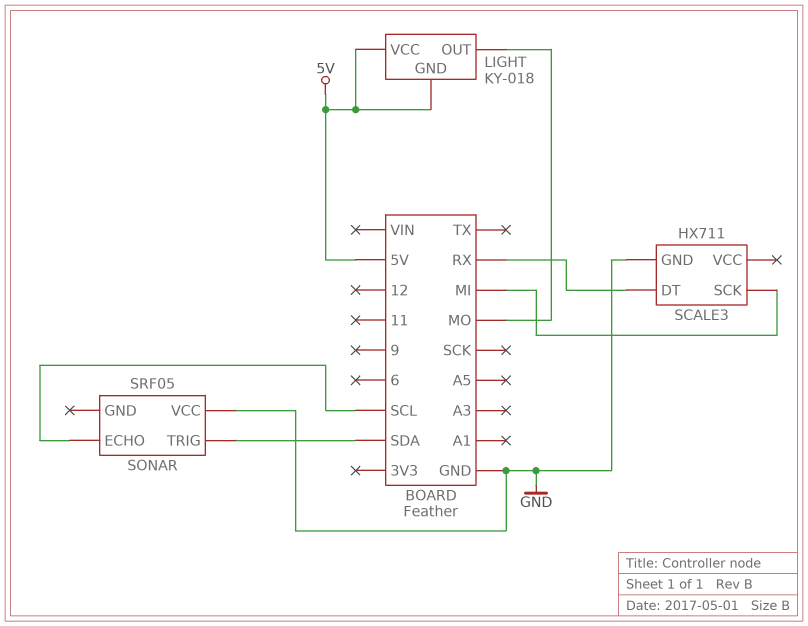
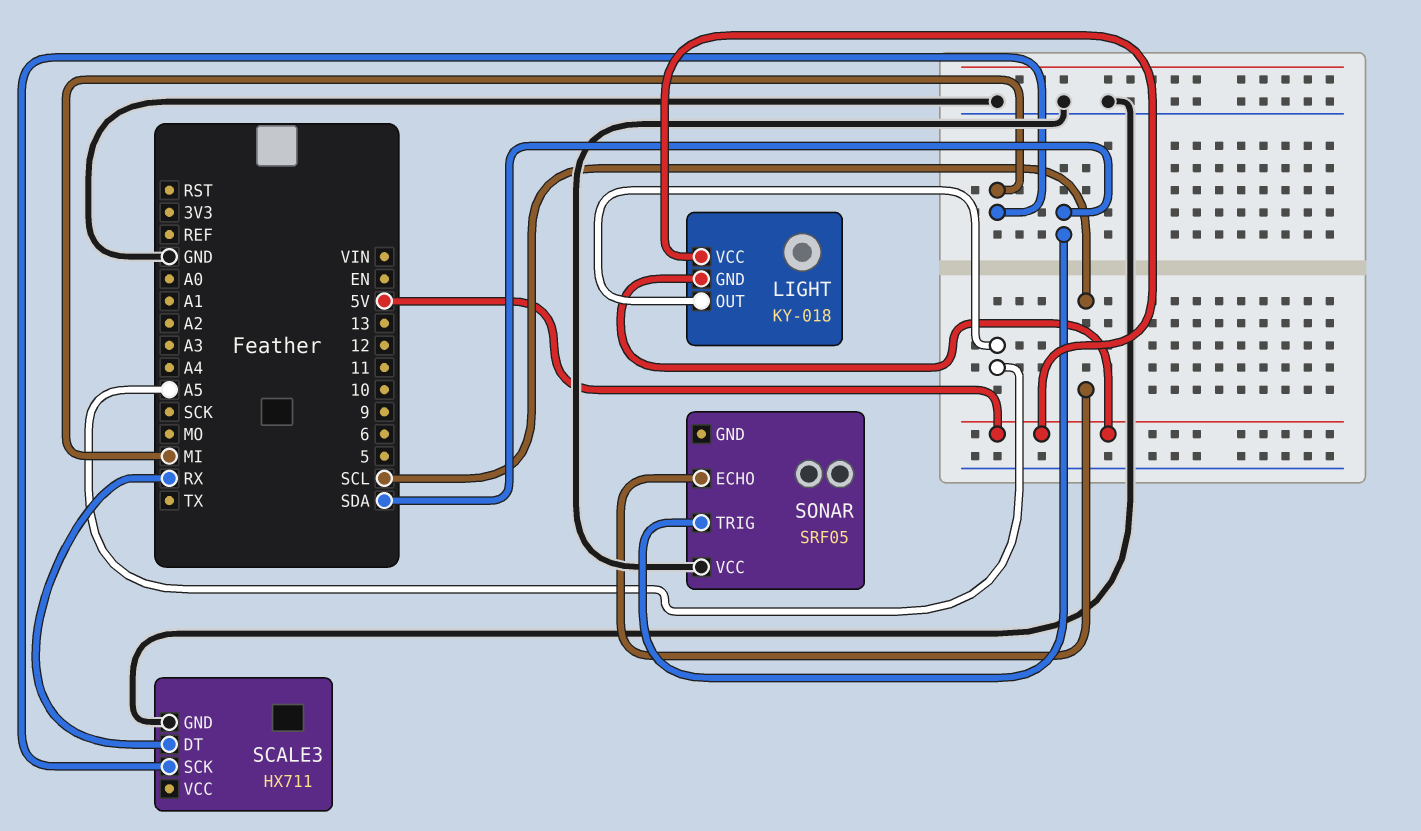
LIGHT pin OUT: MO -> A5

